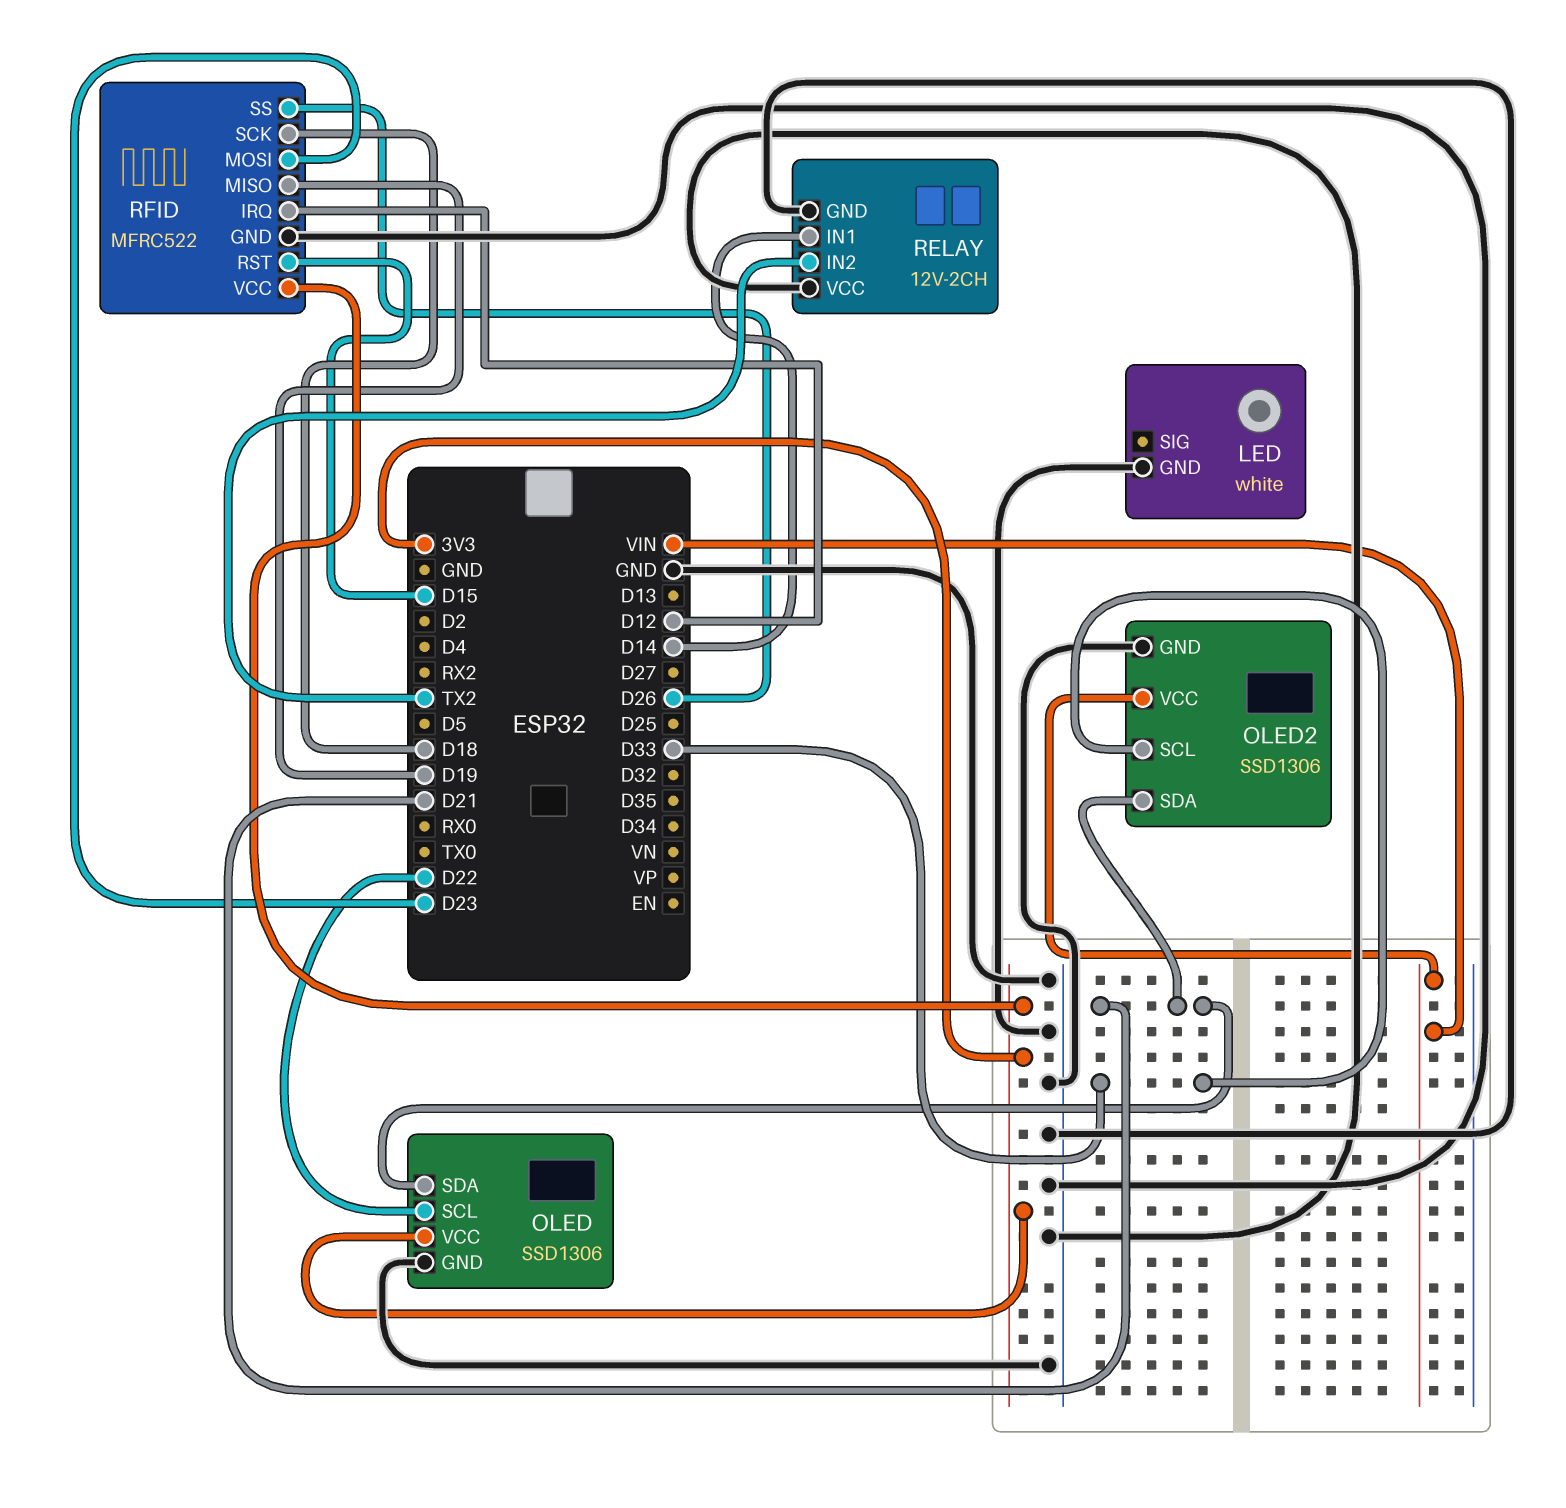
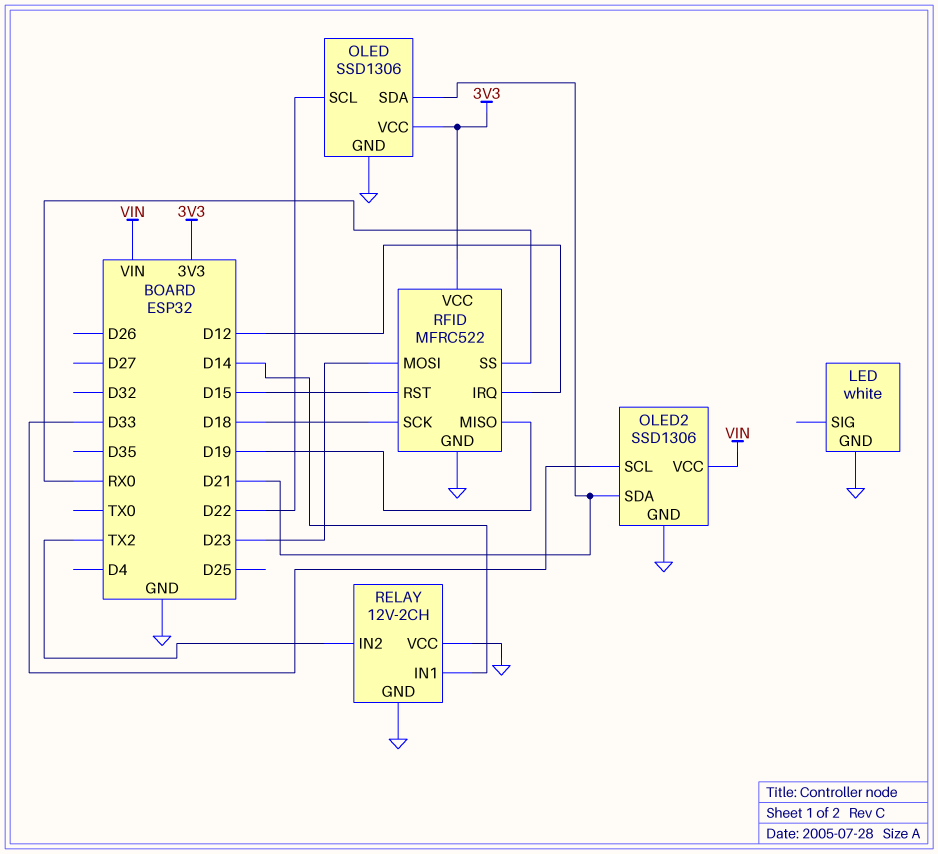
RFID pin SS: D26 -> RX0

